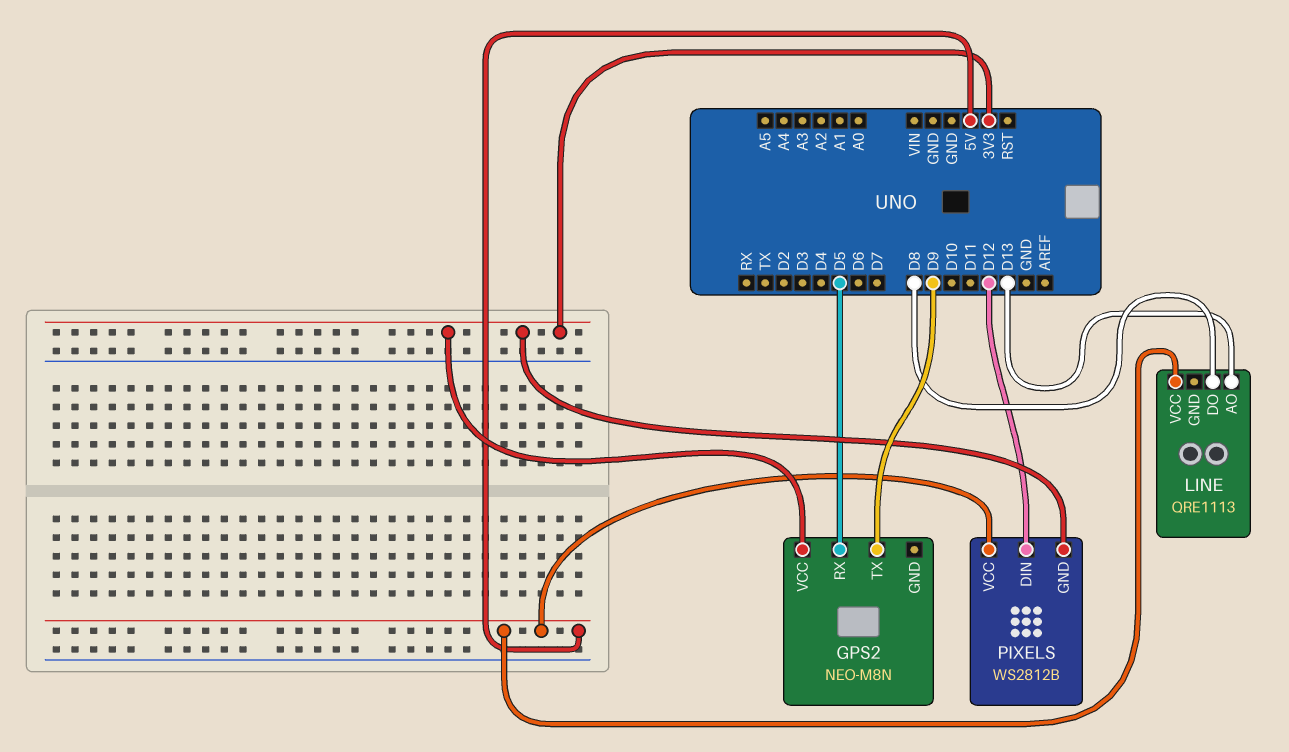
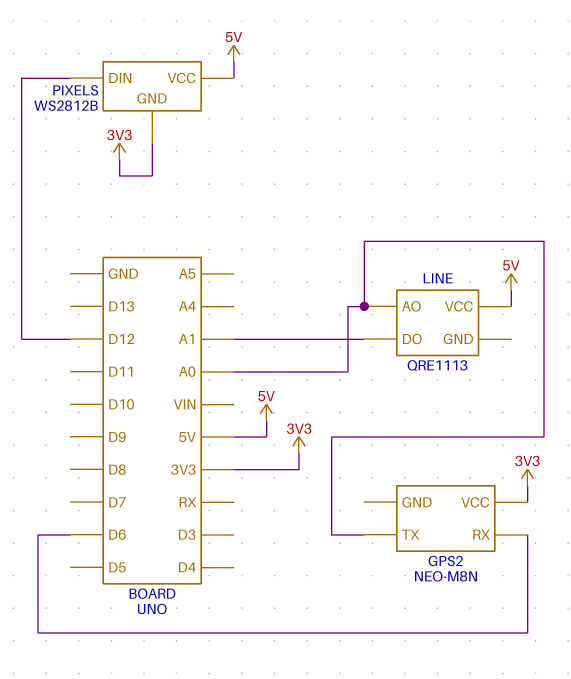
GPS2 pin RX: D5 -> D6
GPS2 pin TX: D9 -> A0
LINE pin AO: D13 -> A0
LINE pin DO: D8 -> A1

